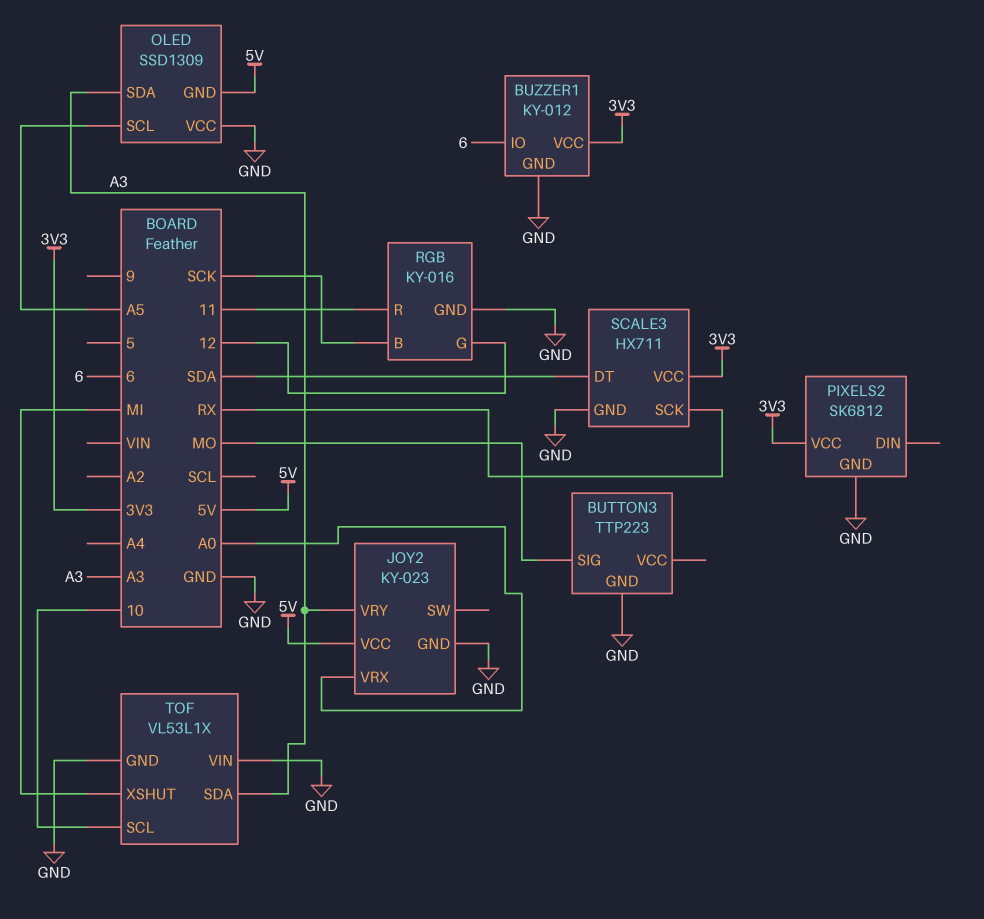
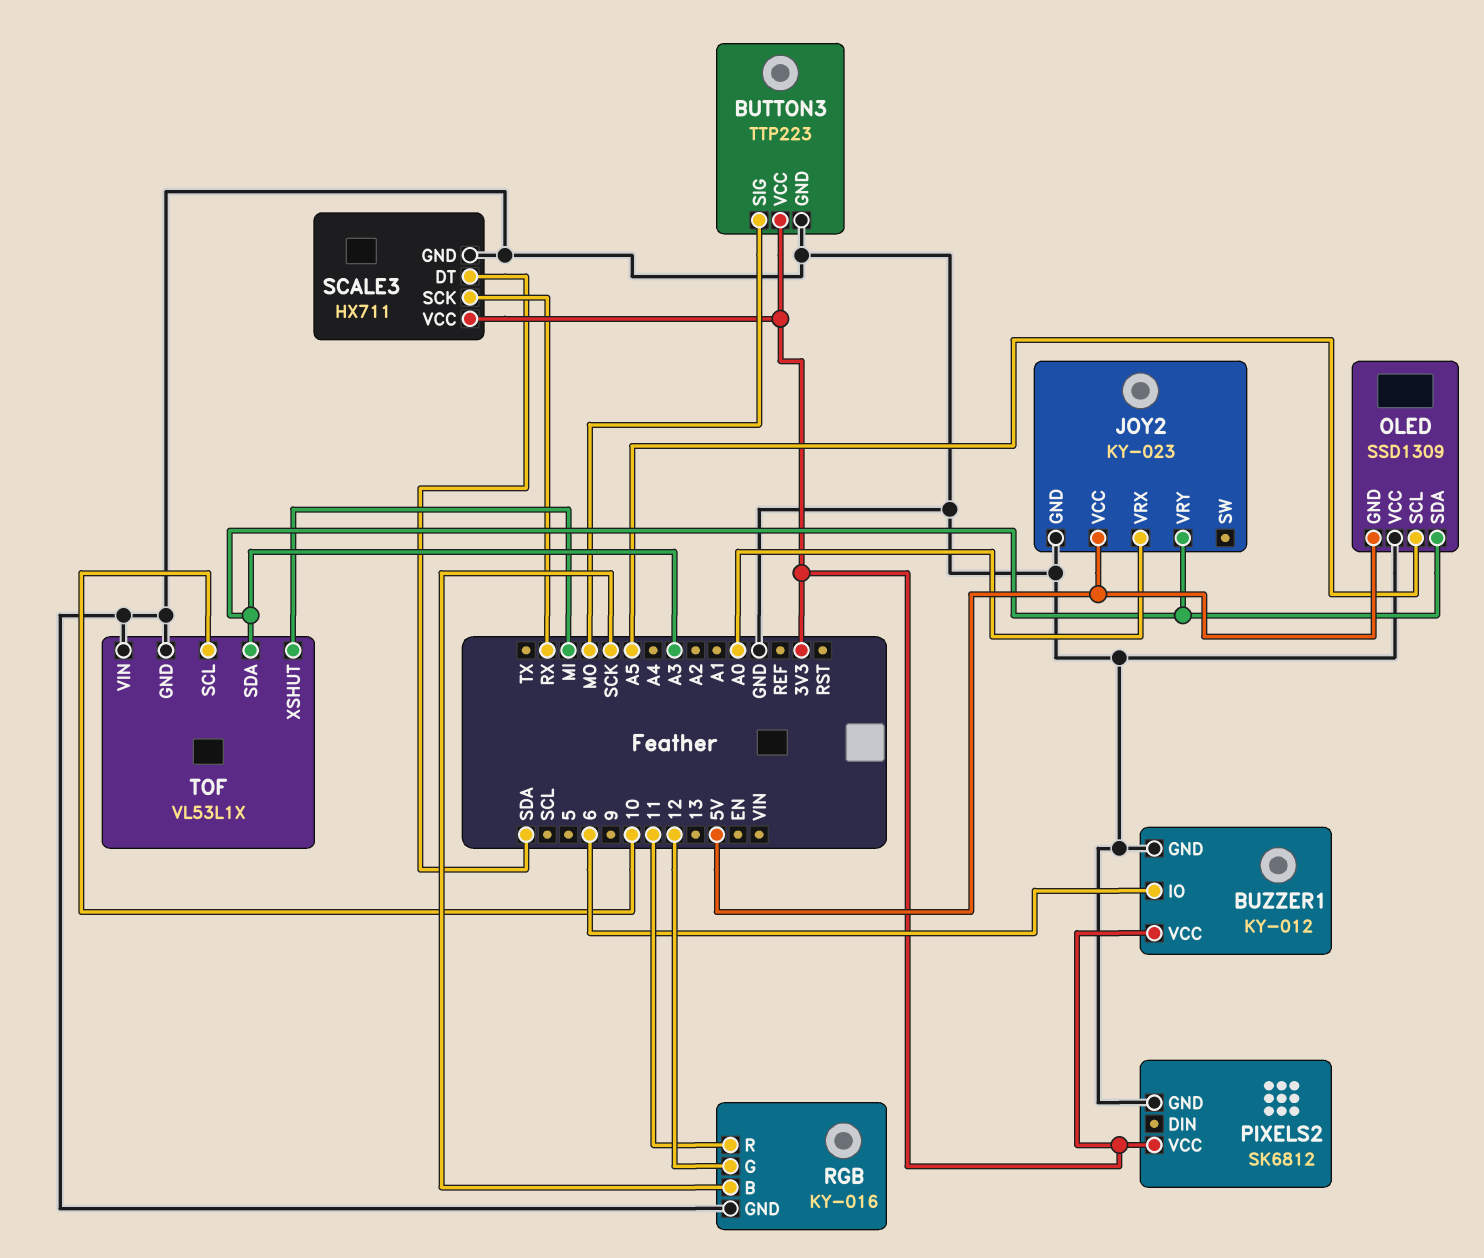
BUTTON3 pin VCC: none -> 3V3

